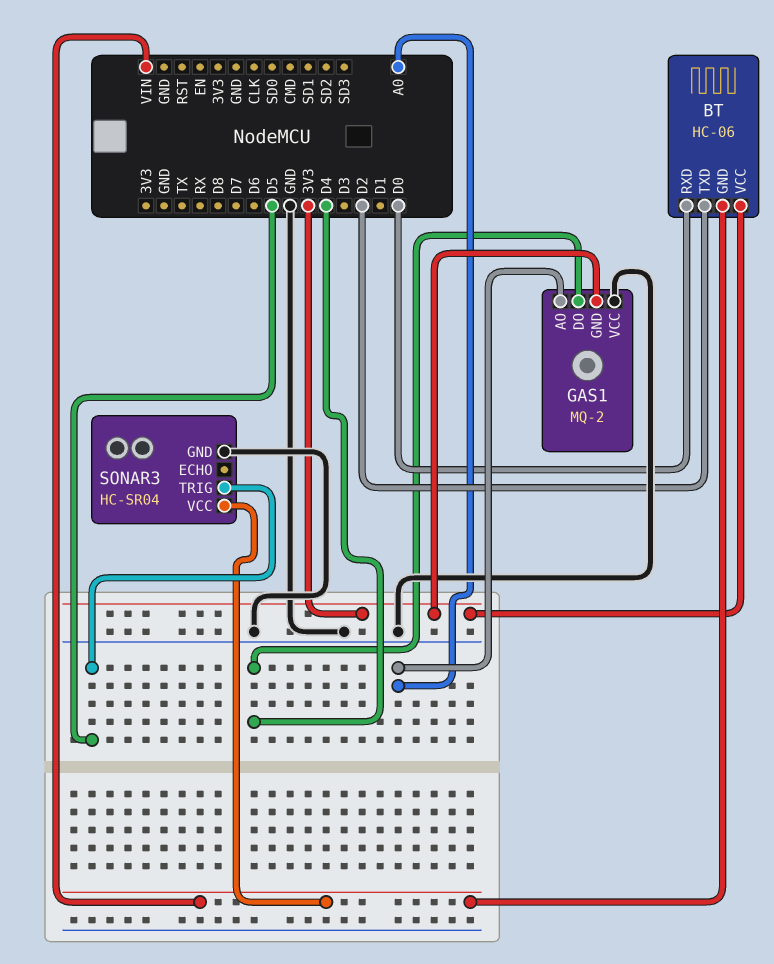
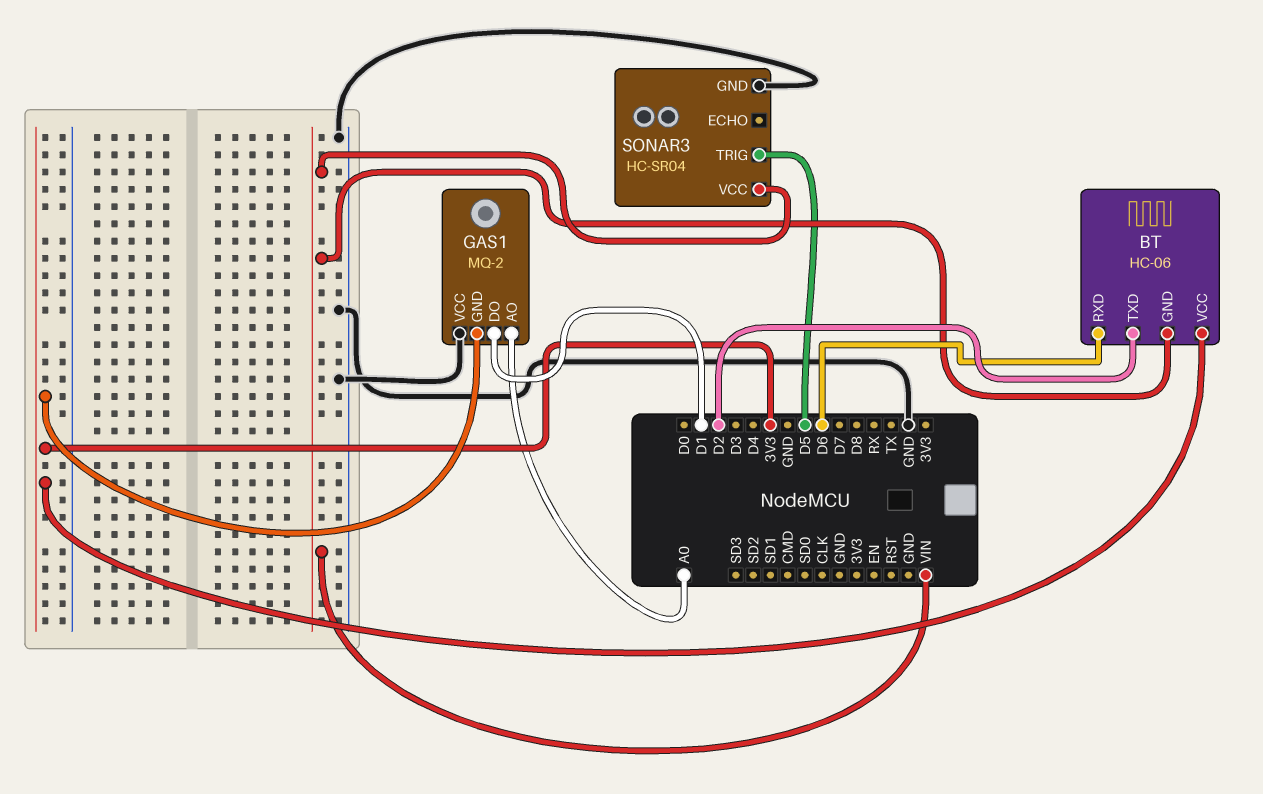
BT pin RXD: D0 -> D6
GAS1 pin DO: D4 -> D1

